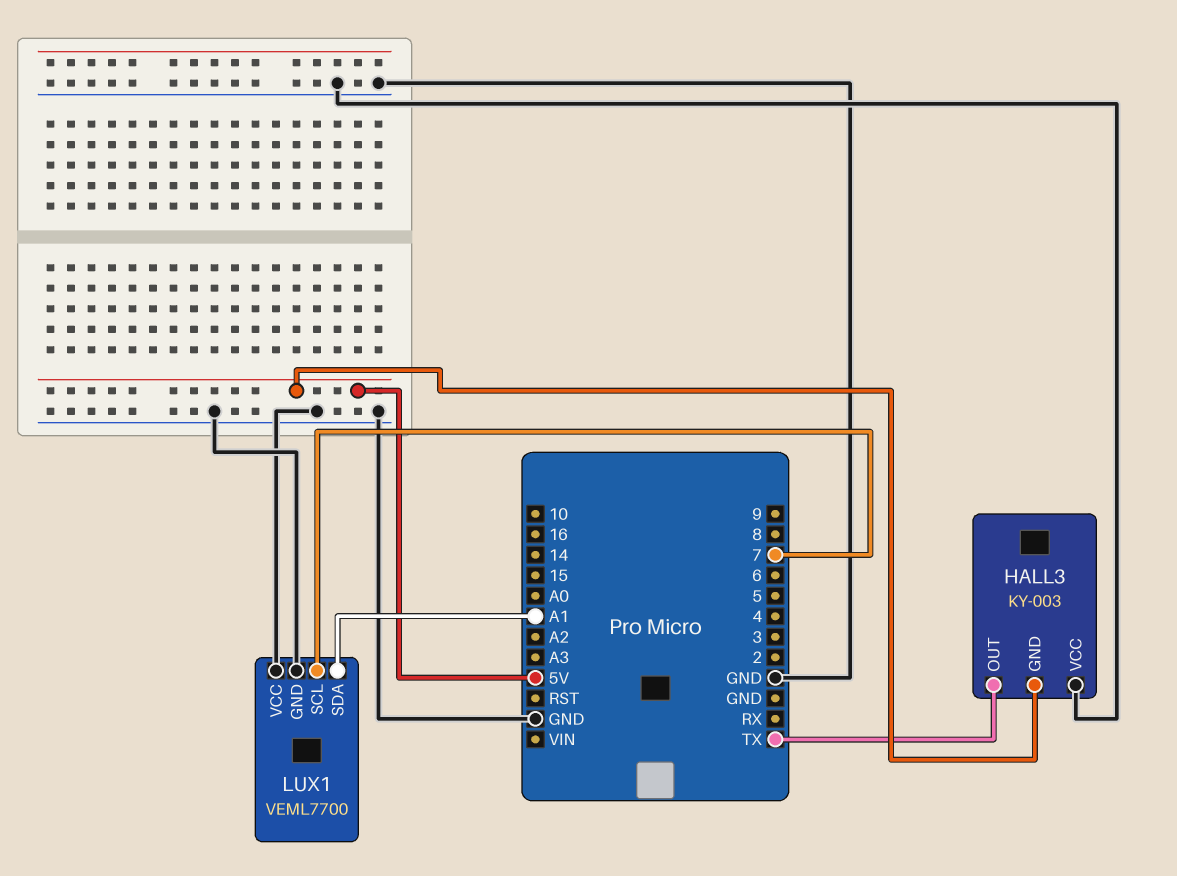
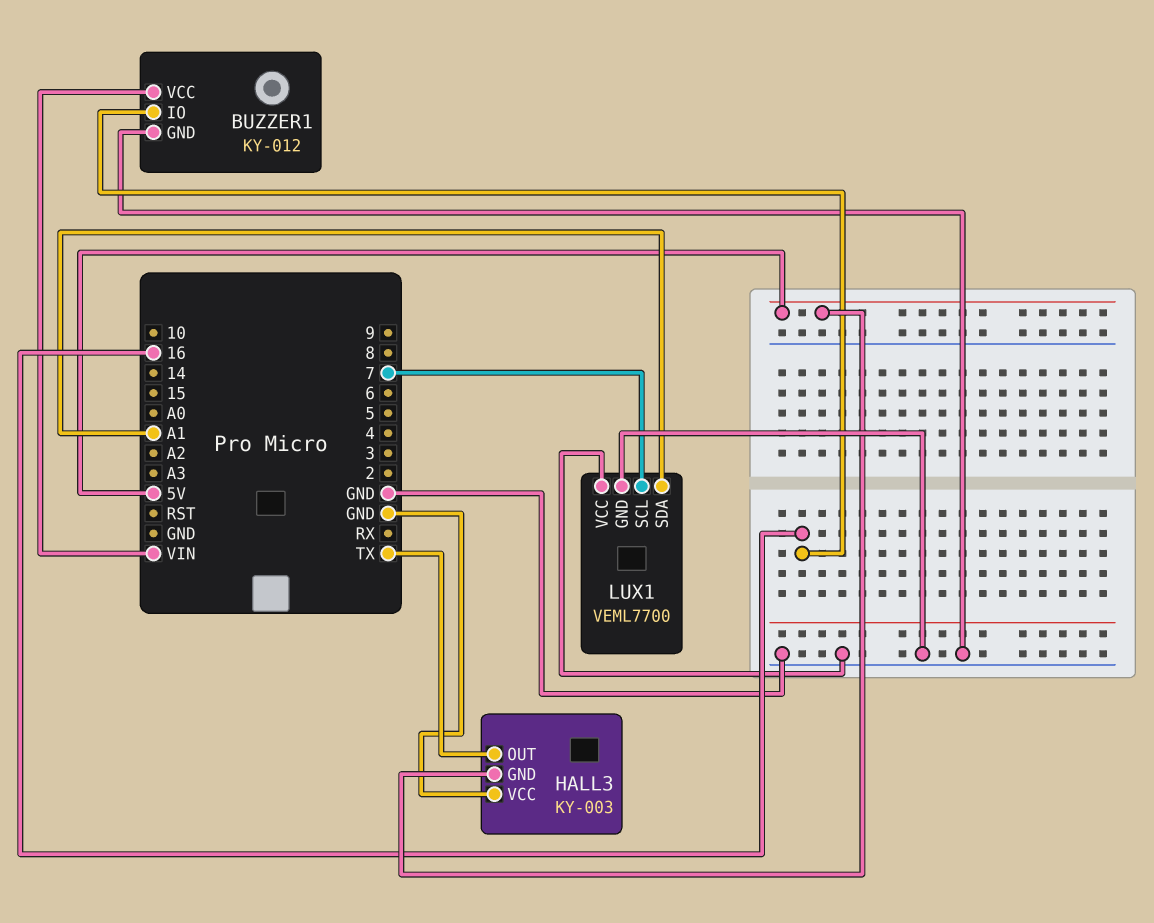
BUZZER1: none -> KY-012
BUZZER1 pin GND: none -> GND
BUZZER1 pin IO: none -> 16
BUZZER1 pin VCC: none -> VIN

